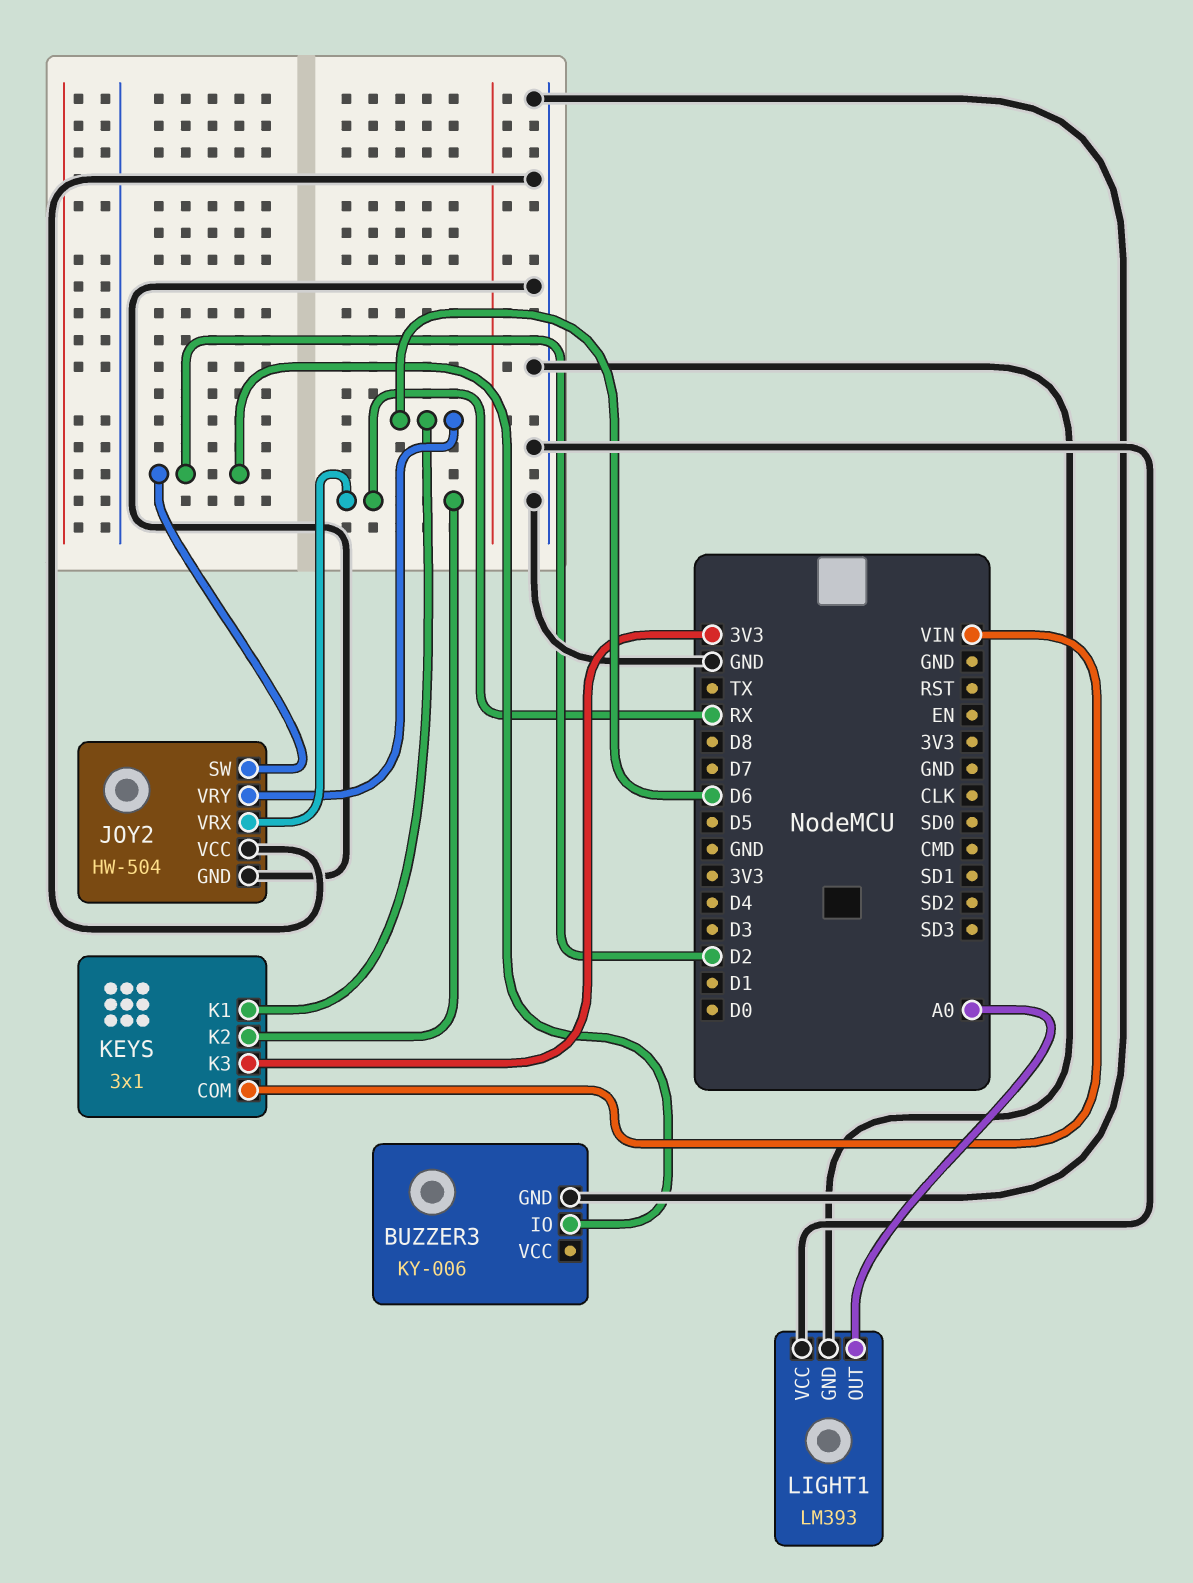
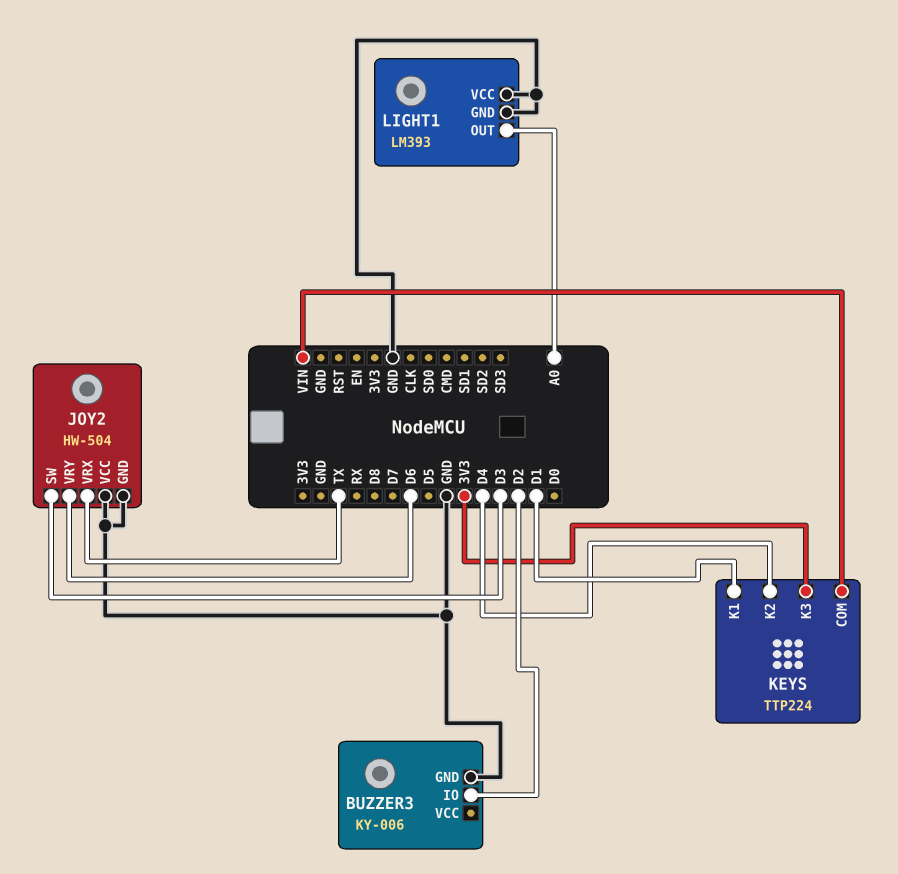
JOY2 pin SW: D2 -> D3
JOY2 pin VRX: RX -> TX
KEYS: 3x1 -> TTP224
KEYS pin K1: D6 -> D1
KEYS pin K2: RX -> D4

